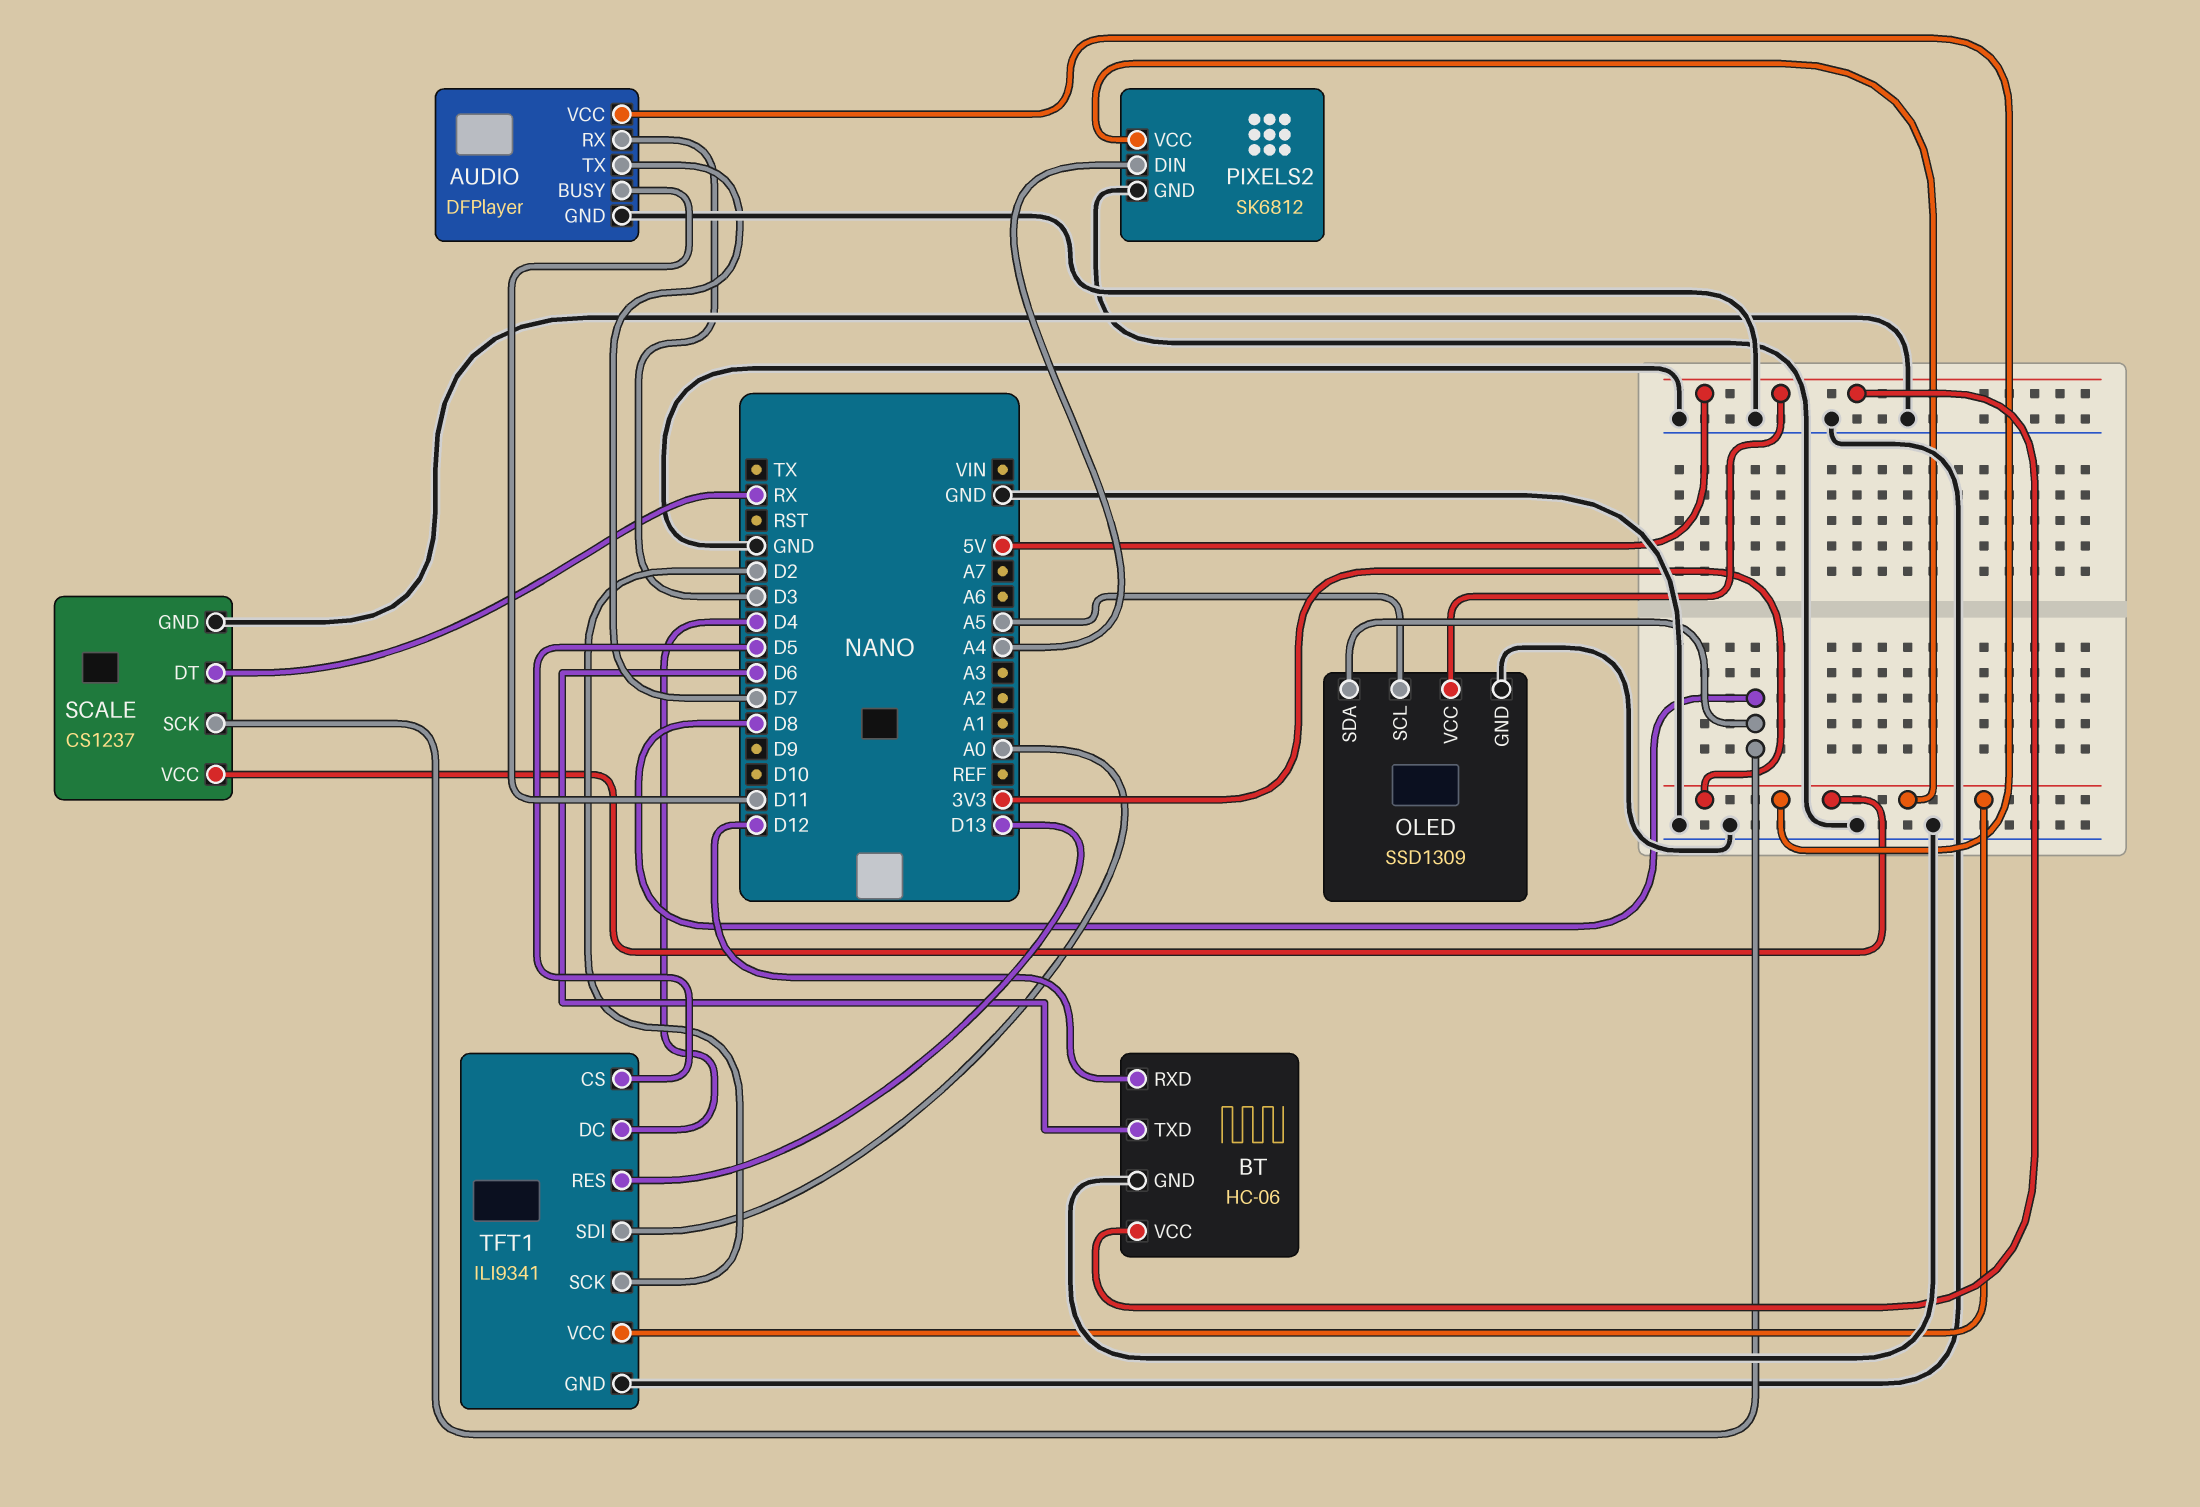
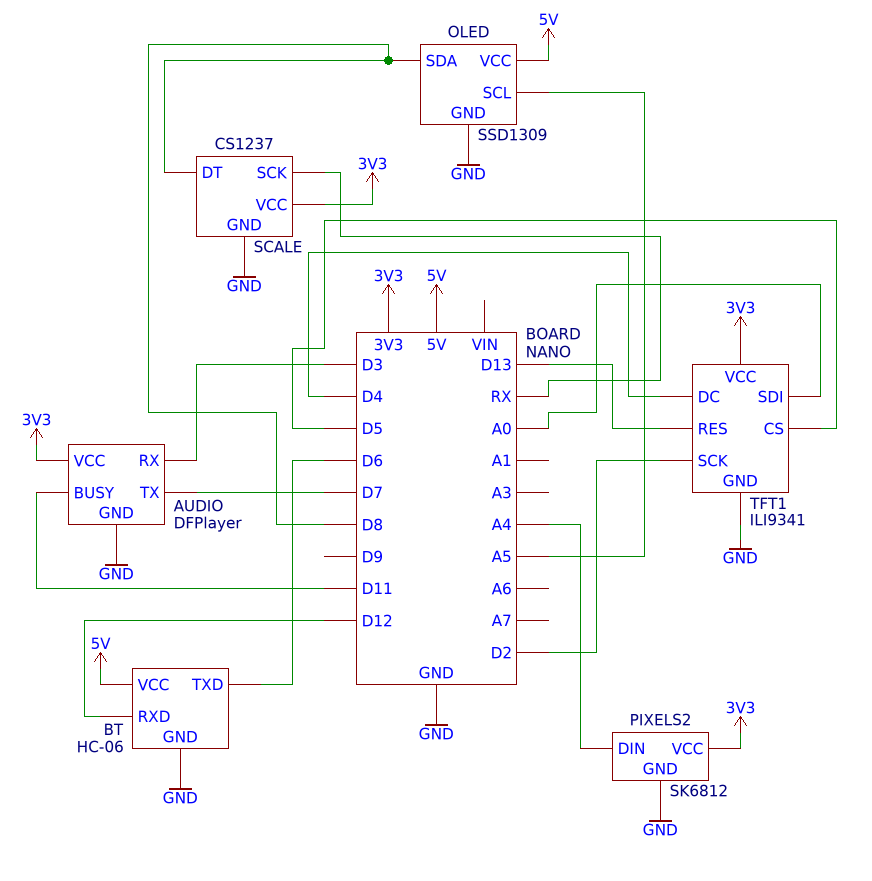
SCALE pin DT: RX -> D8
SCALE pin SCK: D8 -> RX

